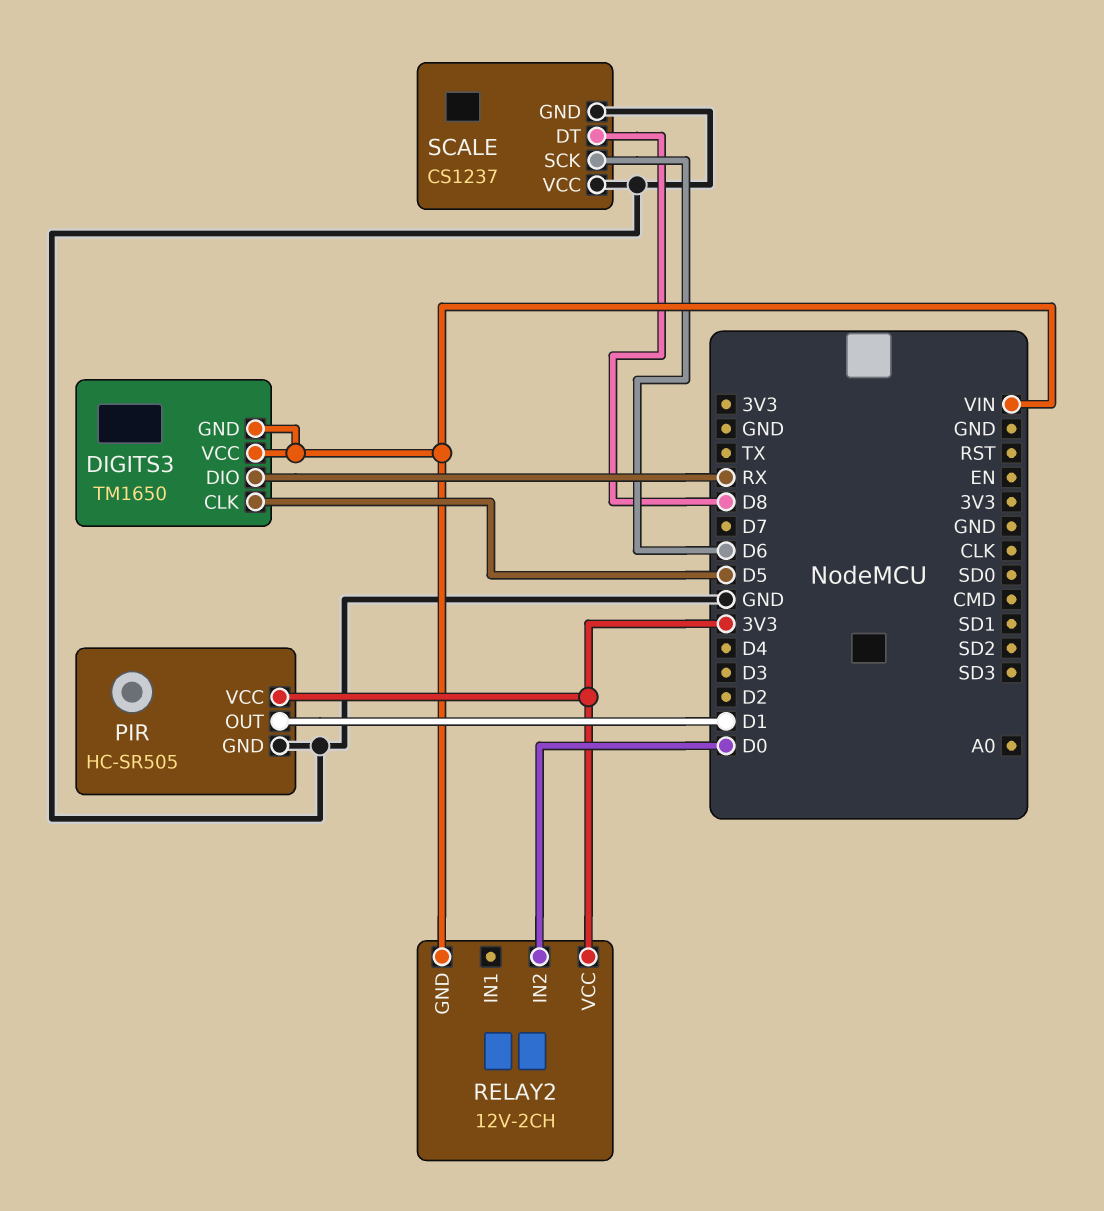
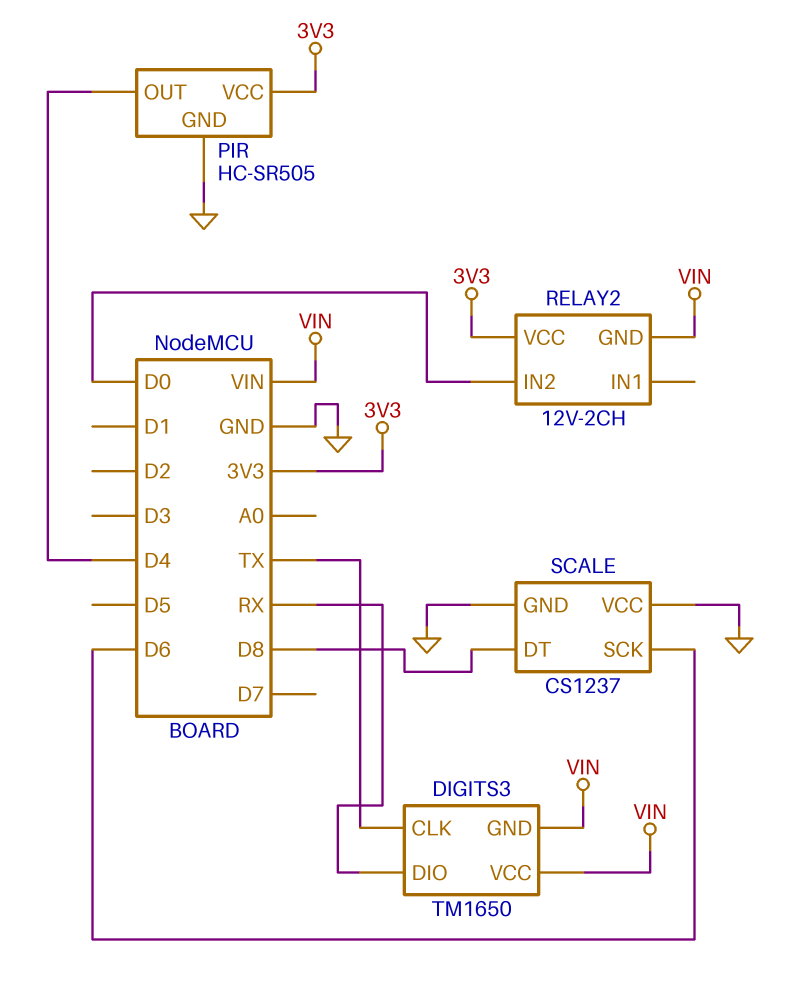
DIGITS3 pin CLK: D5 -> TX
PIR pin OUT: D1 -> D4

